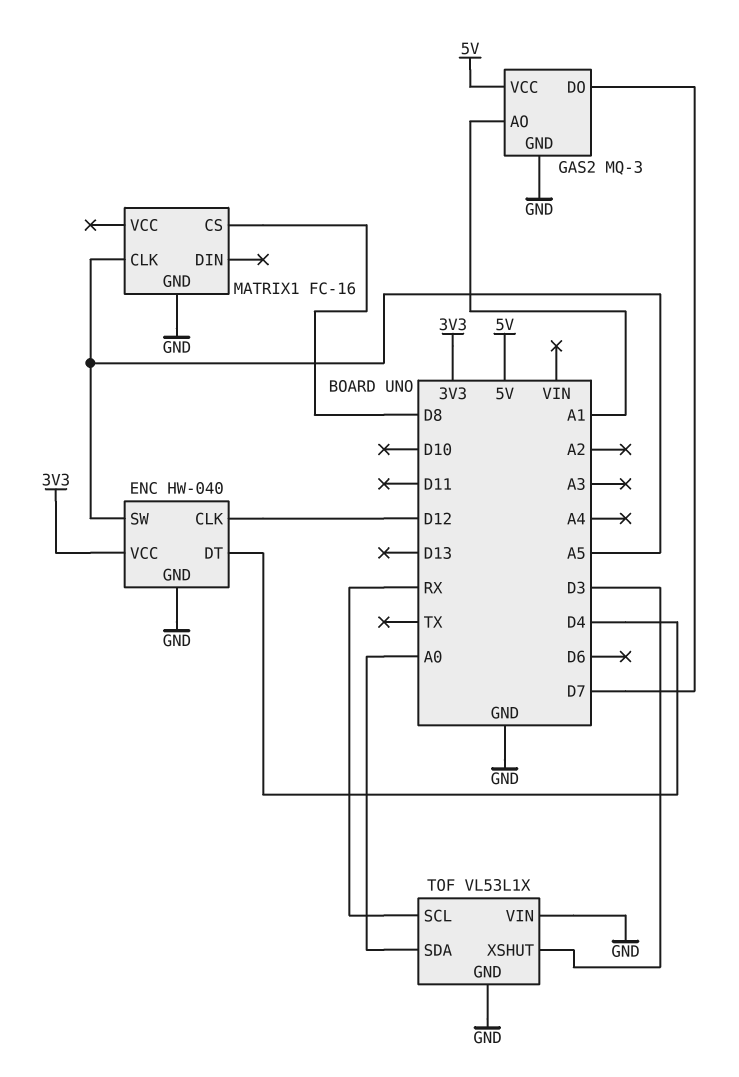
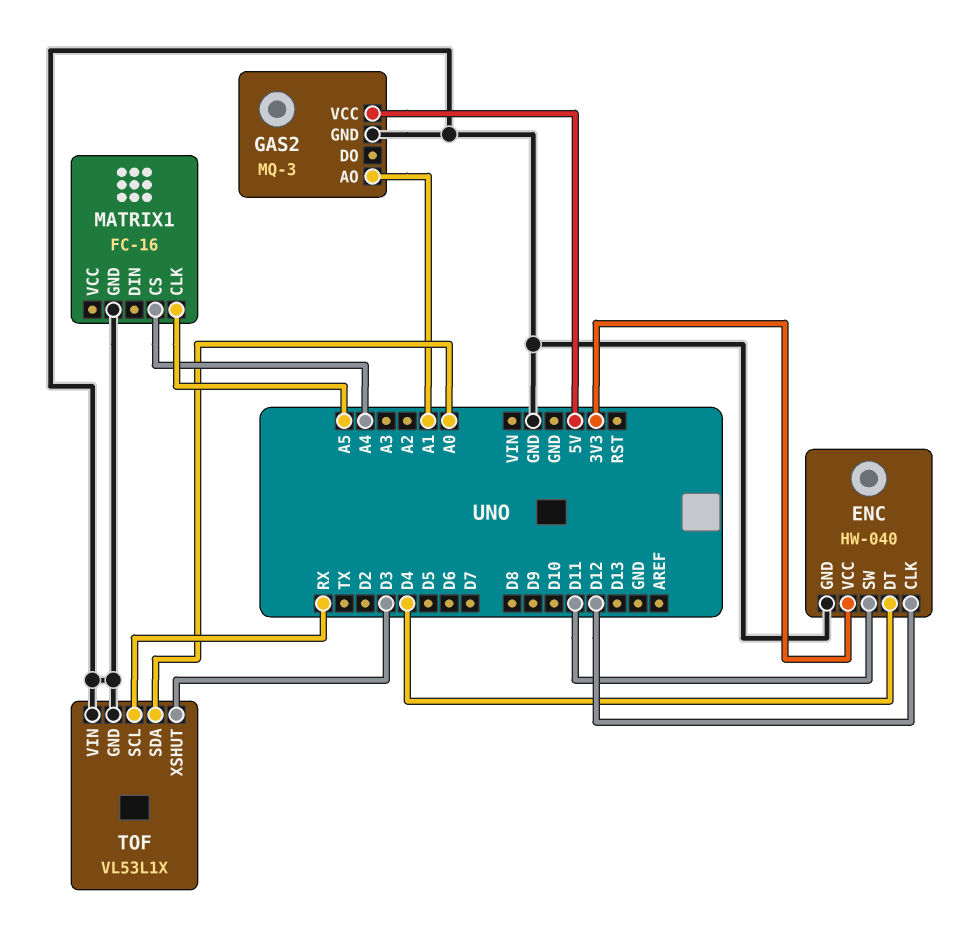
ENC pin SW: A5 -> D11
GAS2 pin DO: D7 -> none
MATRIX1 pin CS: D8 -> A4

